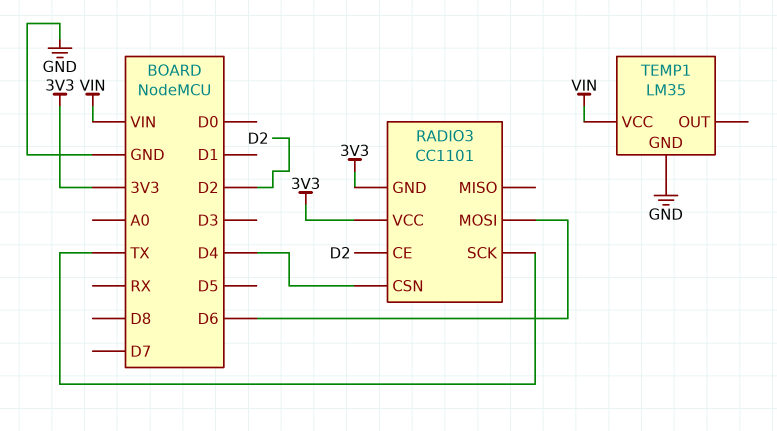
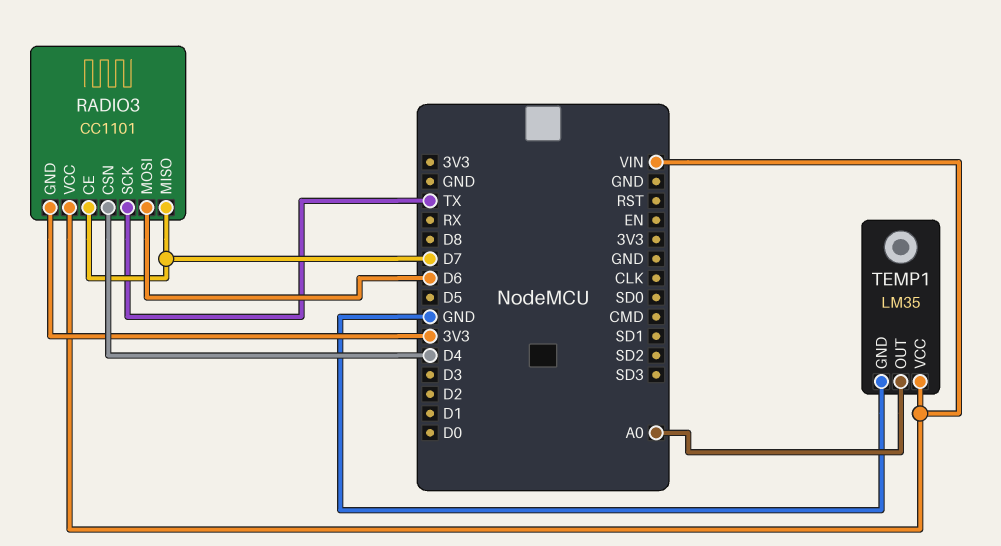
RADIO3 pin CE: D2 -> D7
RADIO3 pin MISO: none -> D7
RADIO3 pin VCC: 3V3 -> VIN
TEMP1 pin OUT: none -> A0

